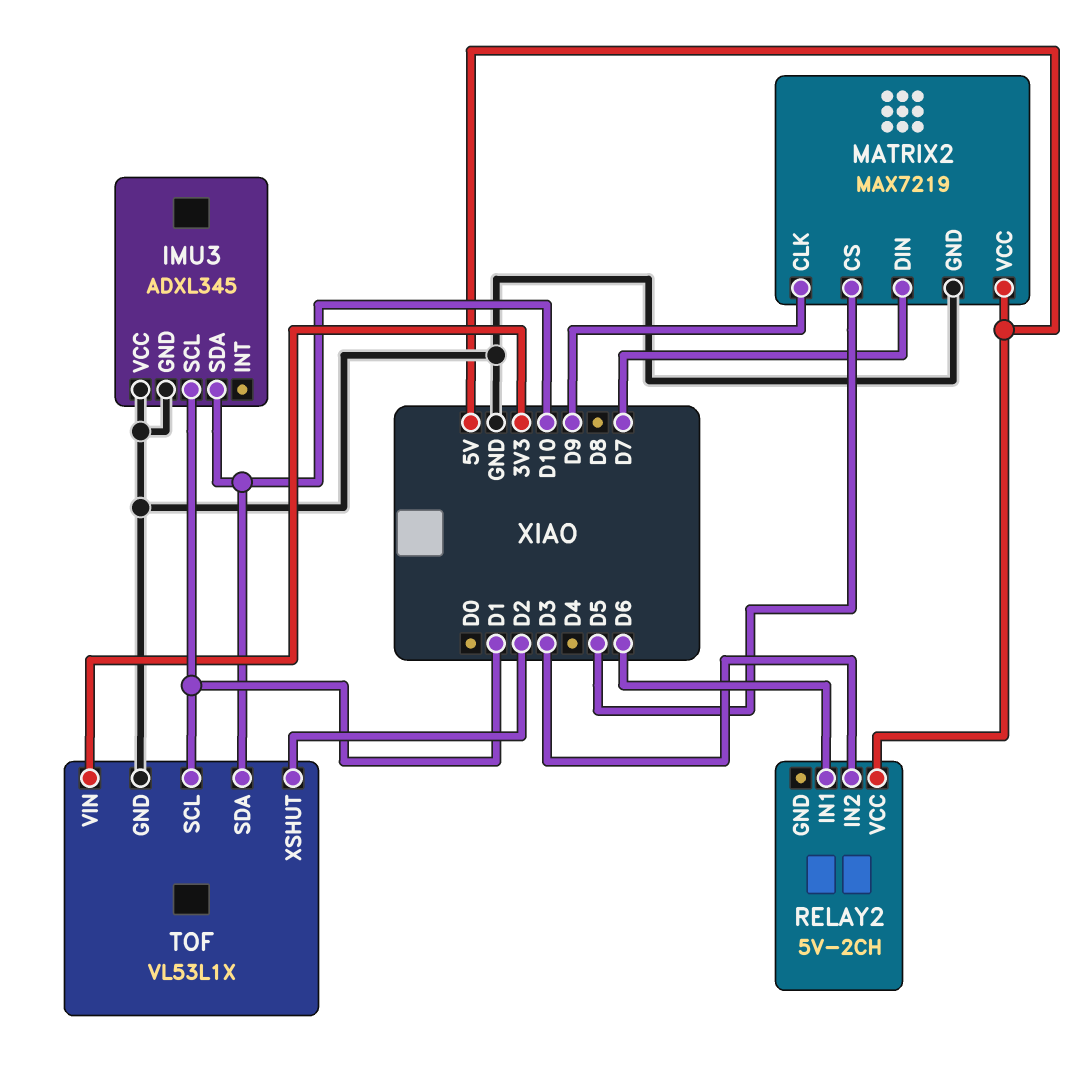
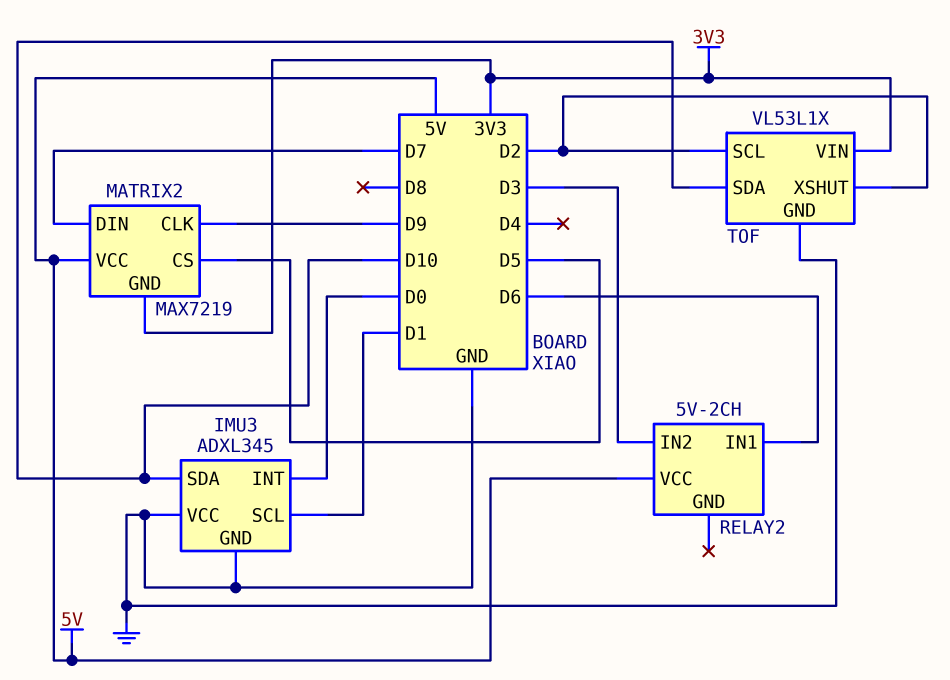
IMU3 pin INT: none -> D0
MATRIX2 pin GND: GND -> 3V3
TOF pin SCL: D1 -> D2

